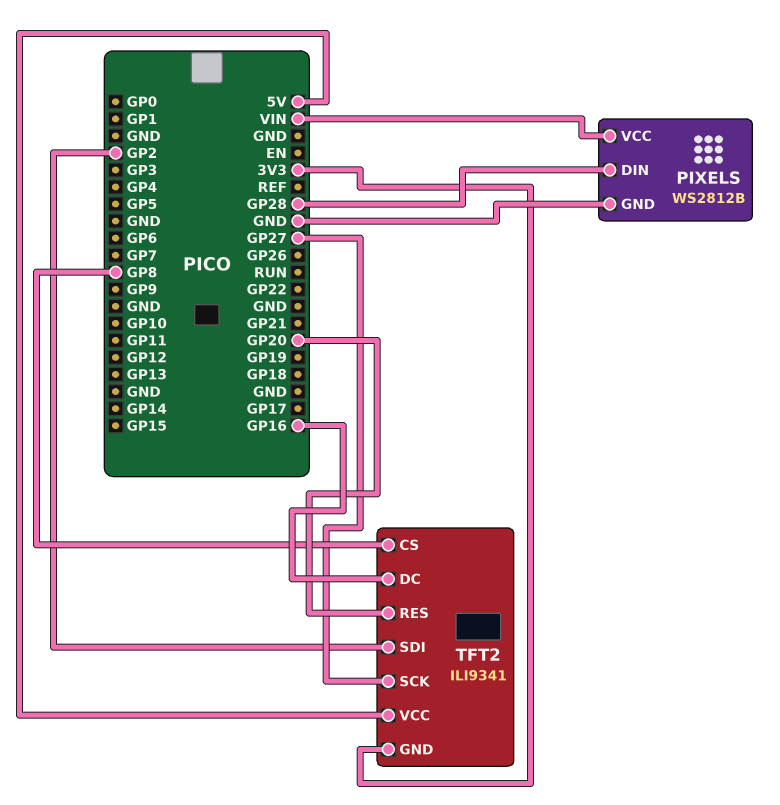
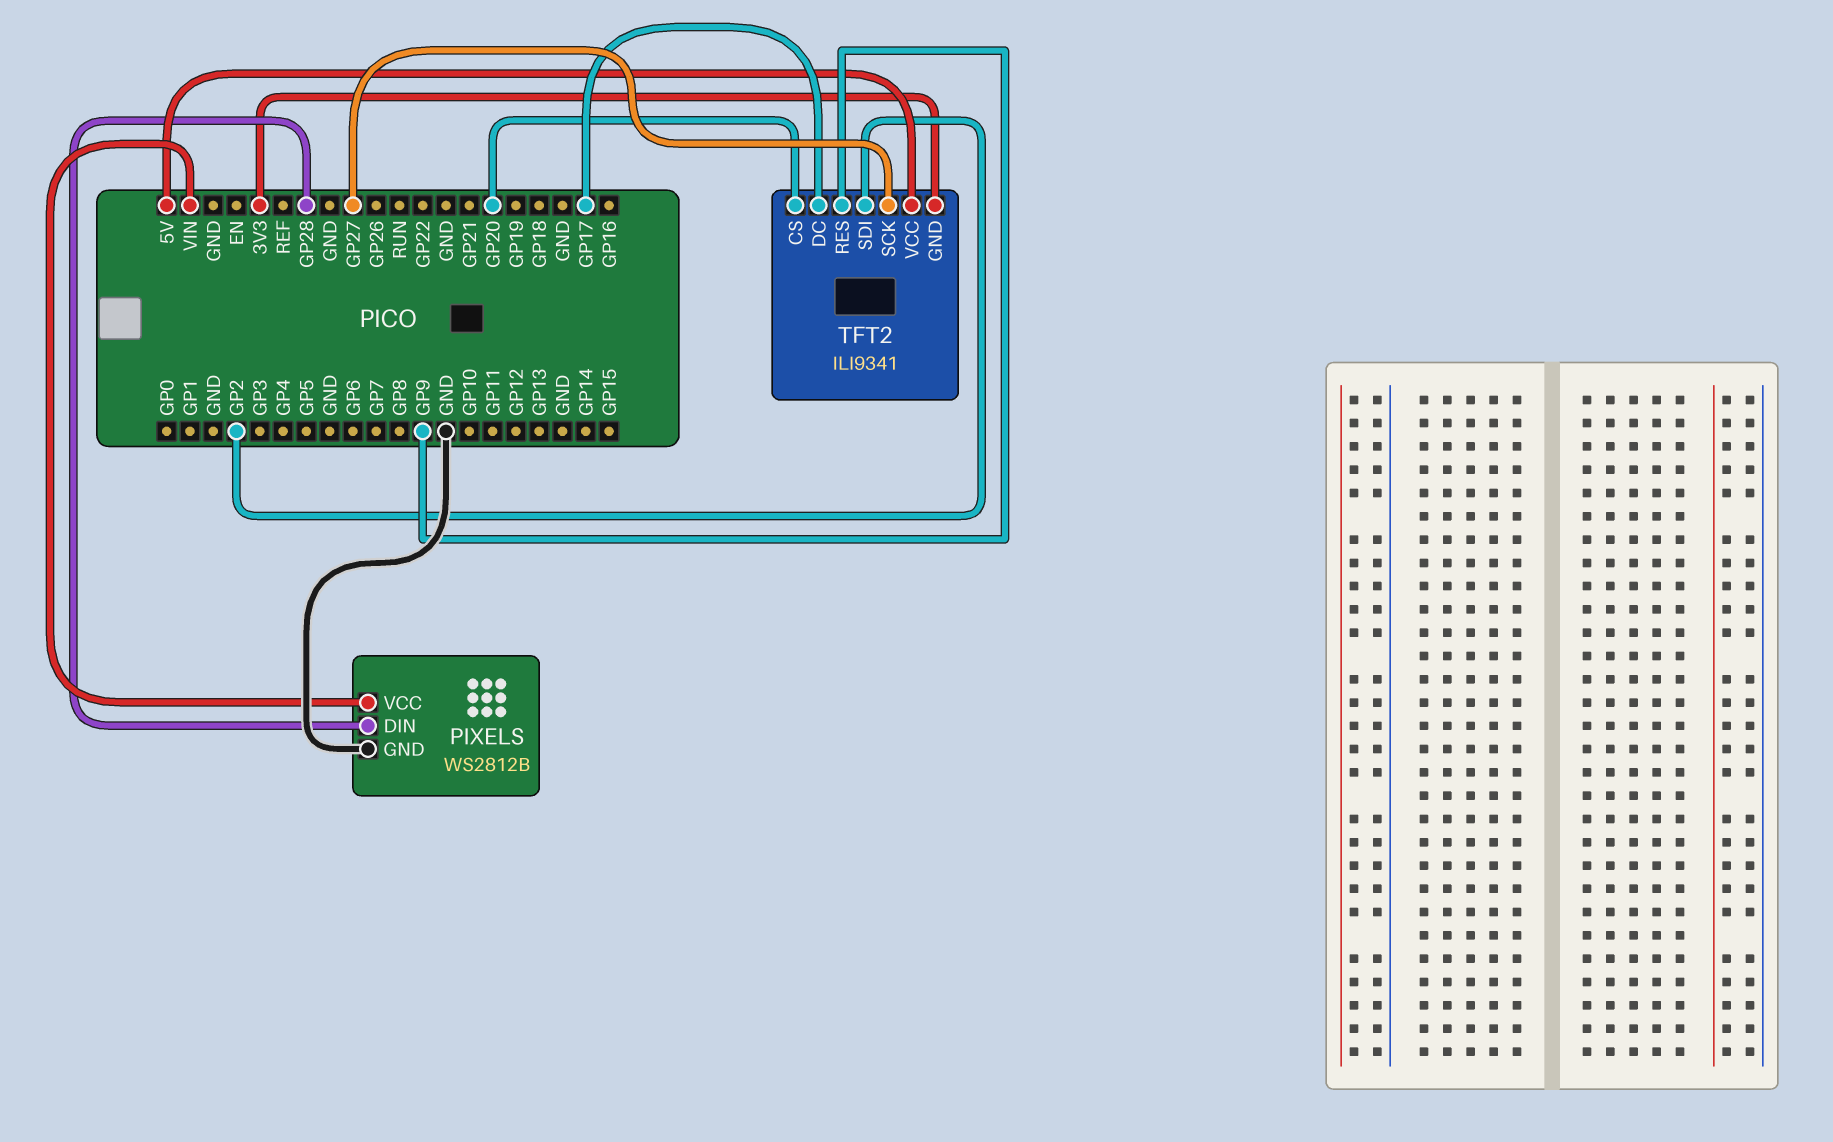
TFT2 pin CS: GP8 -> GP20
TFT2 pin DC: GP16 -> GP17
TFT2 pin RES: GP20 -> GP9

